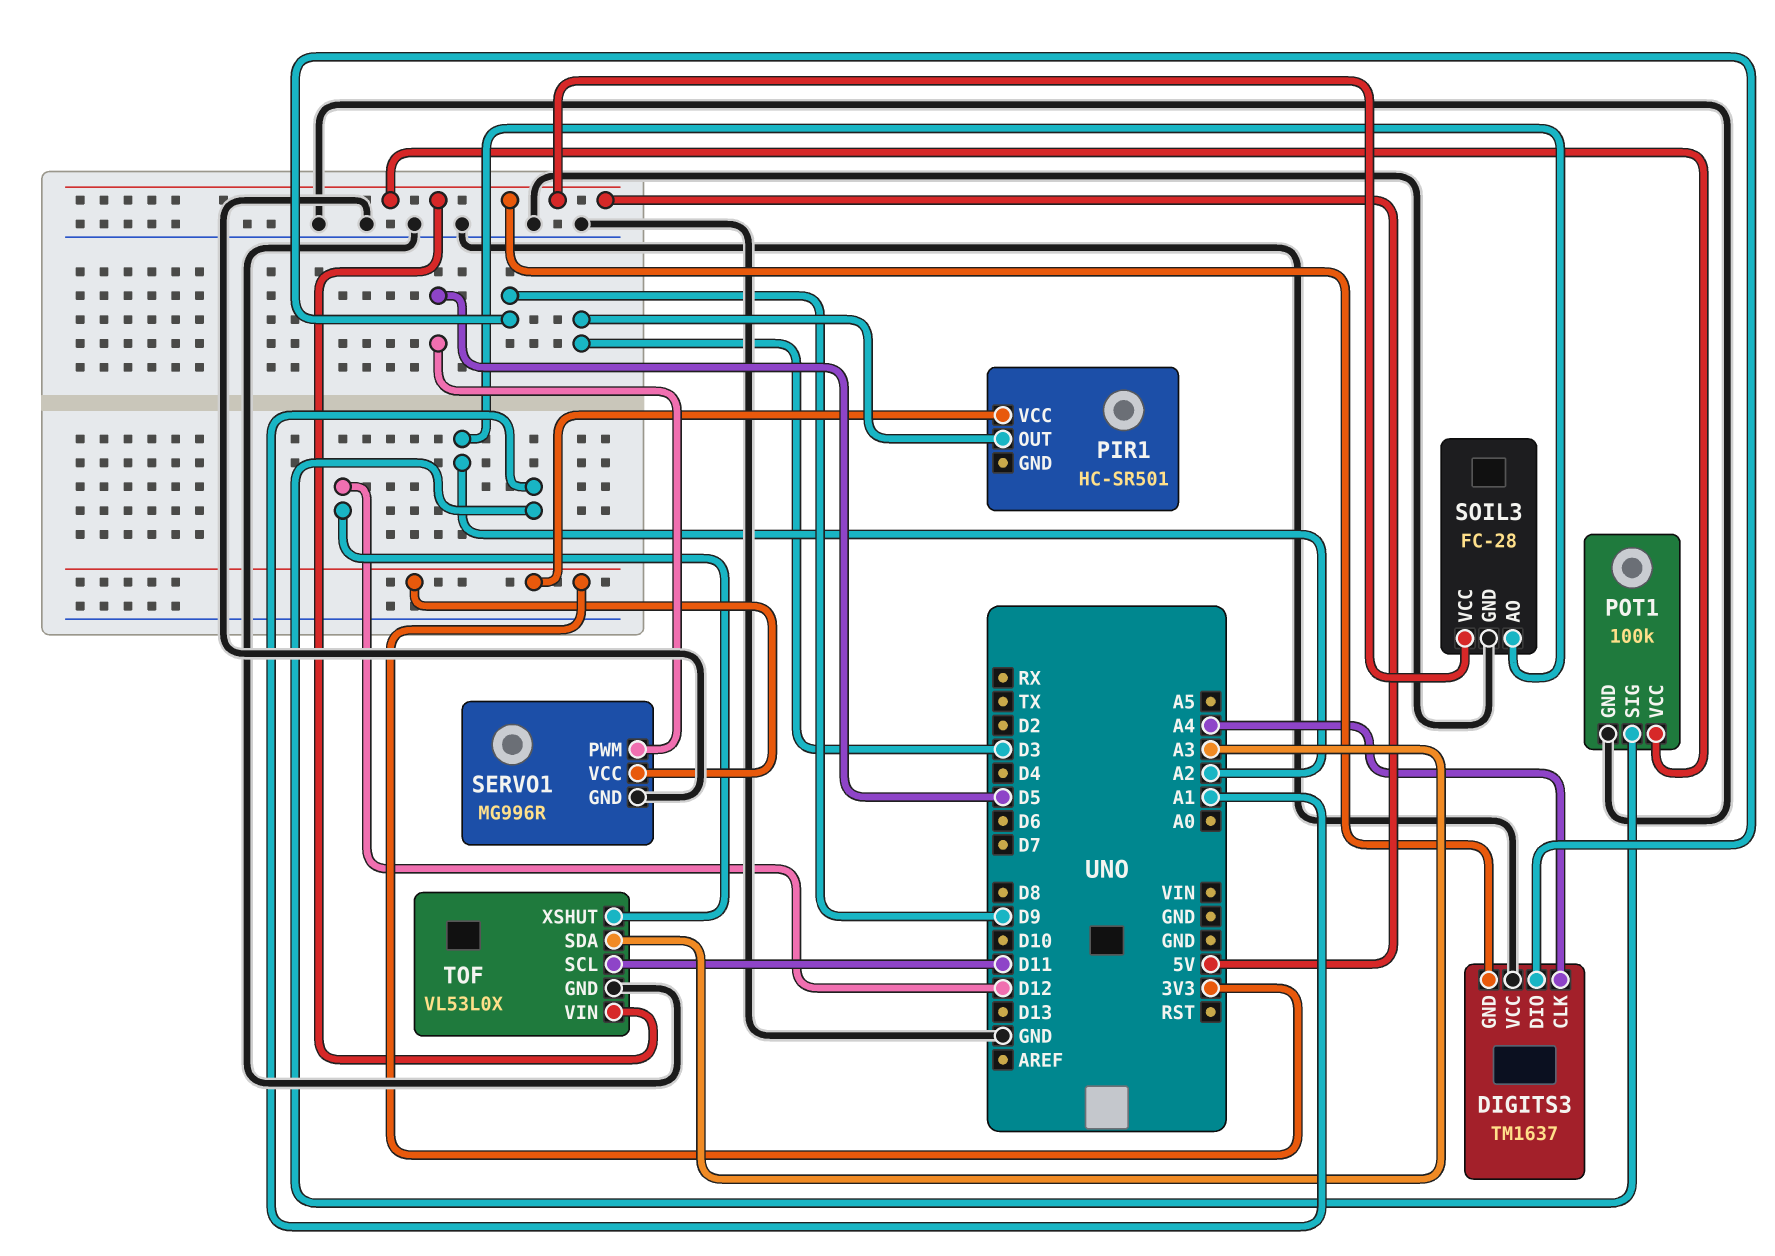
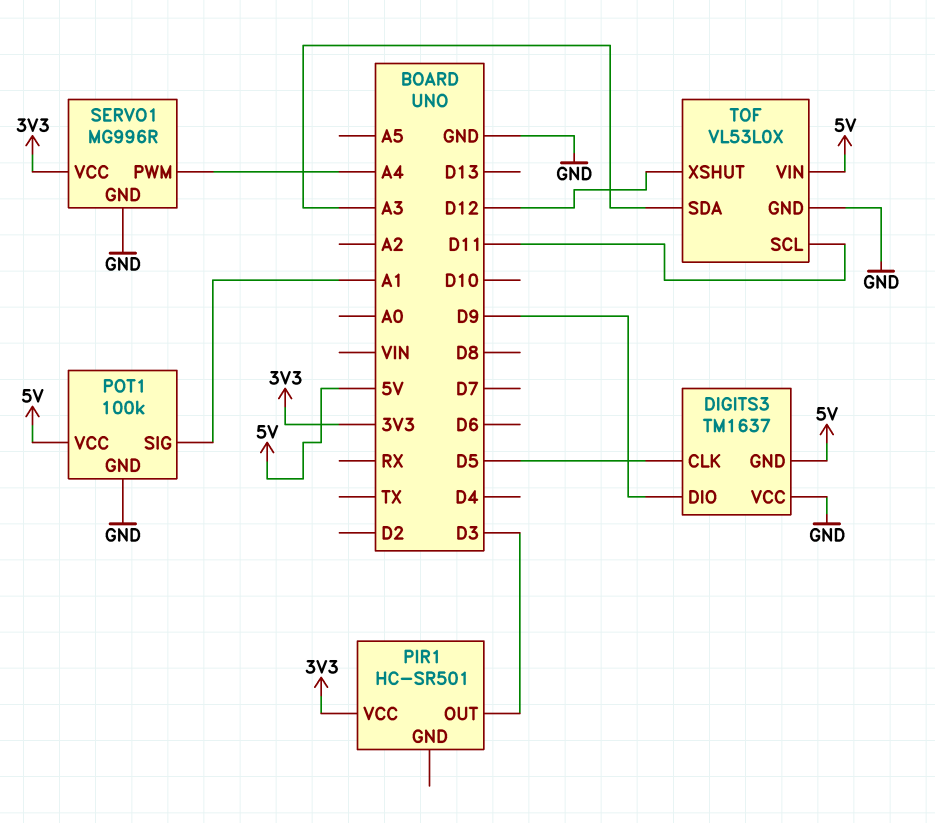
DIGITS3 pin CLK: A4 -> D5
SERVO1 pin PWM: D5 -> A4
SOIL3: FC-28 -> none
SOIL3 pin AO: A2 -> none
SOIL3 pin GND: GND -> none
SOIL3 pin VCC: 5V -> none

